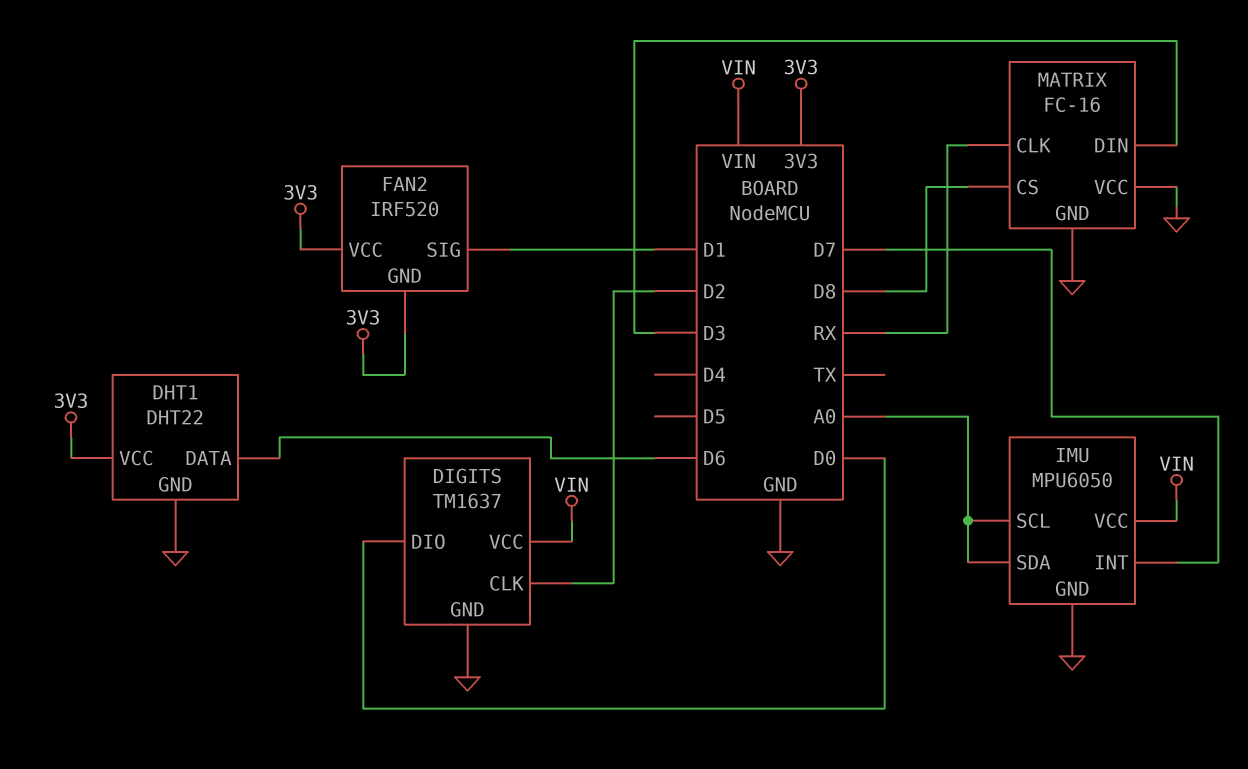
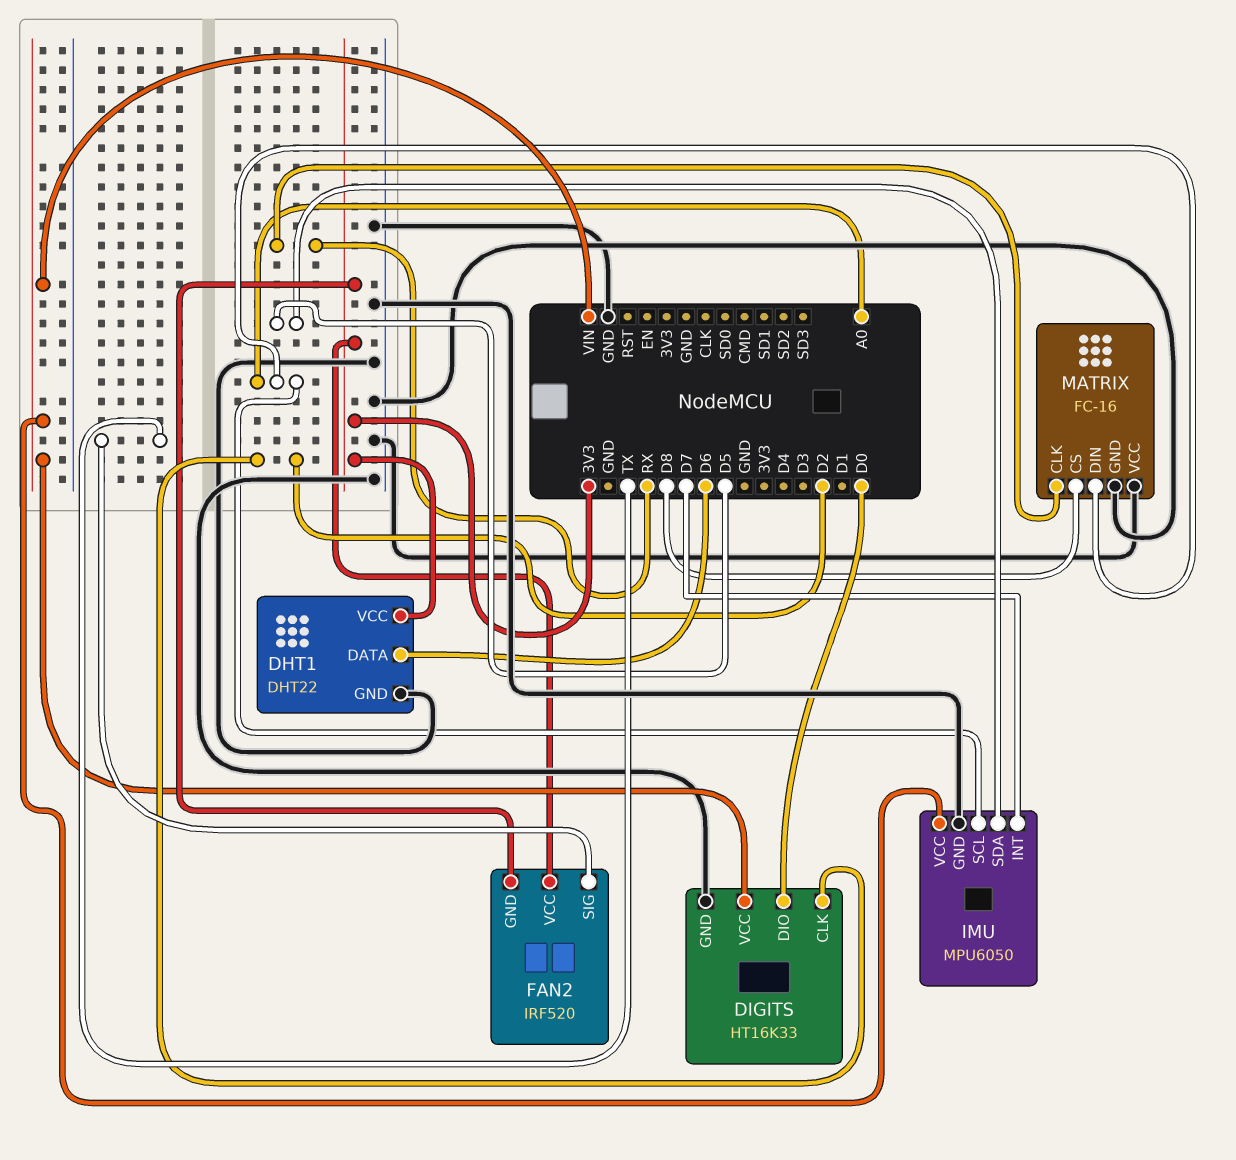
DIGITS: TM1637 -> HT16K33
FAN2 pin SIG: D1 -> TX
IMU pin SDA: A0 -> D5
MATRIX pin DIN: D3 -> A0

